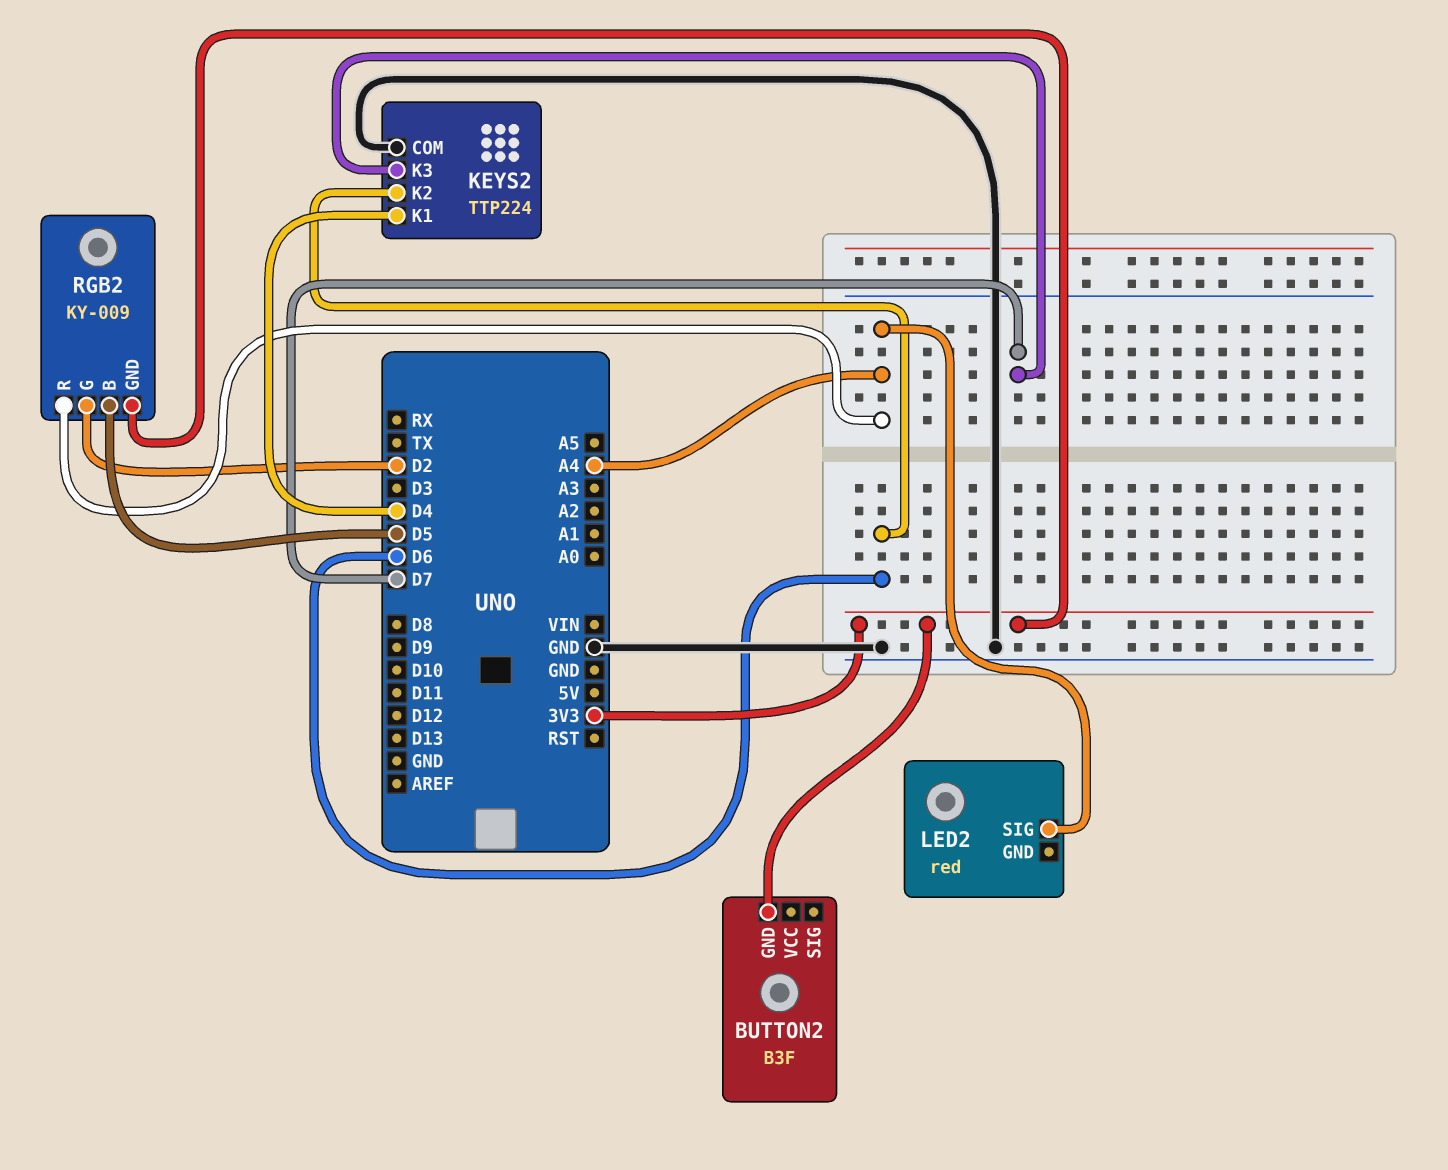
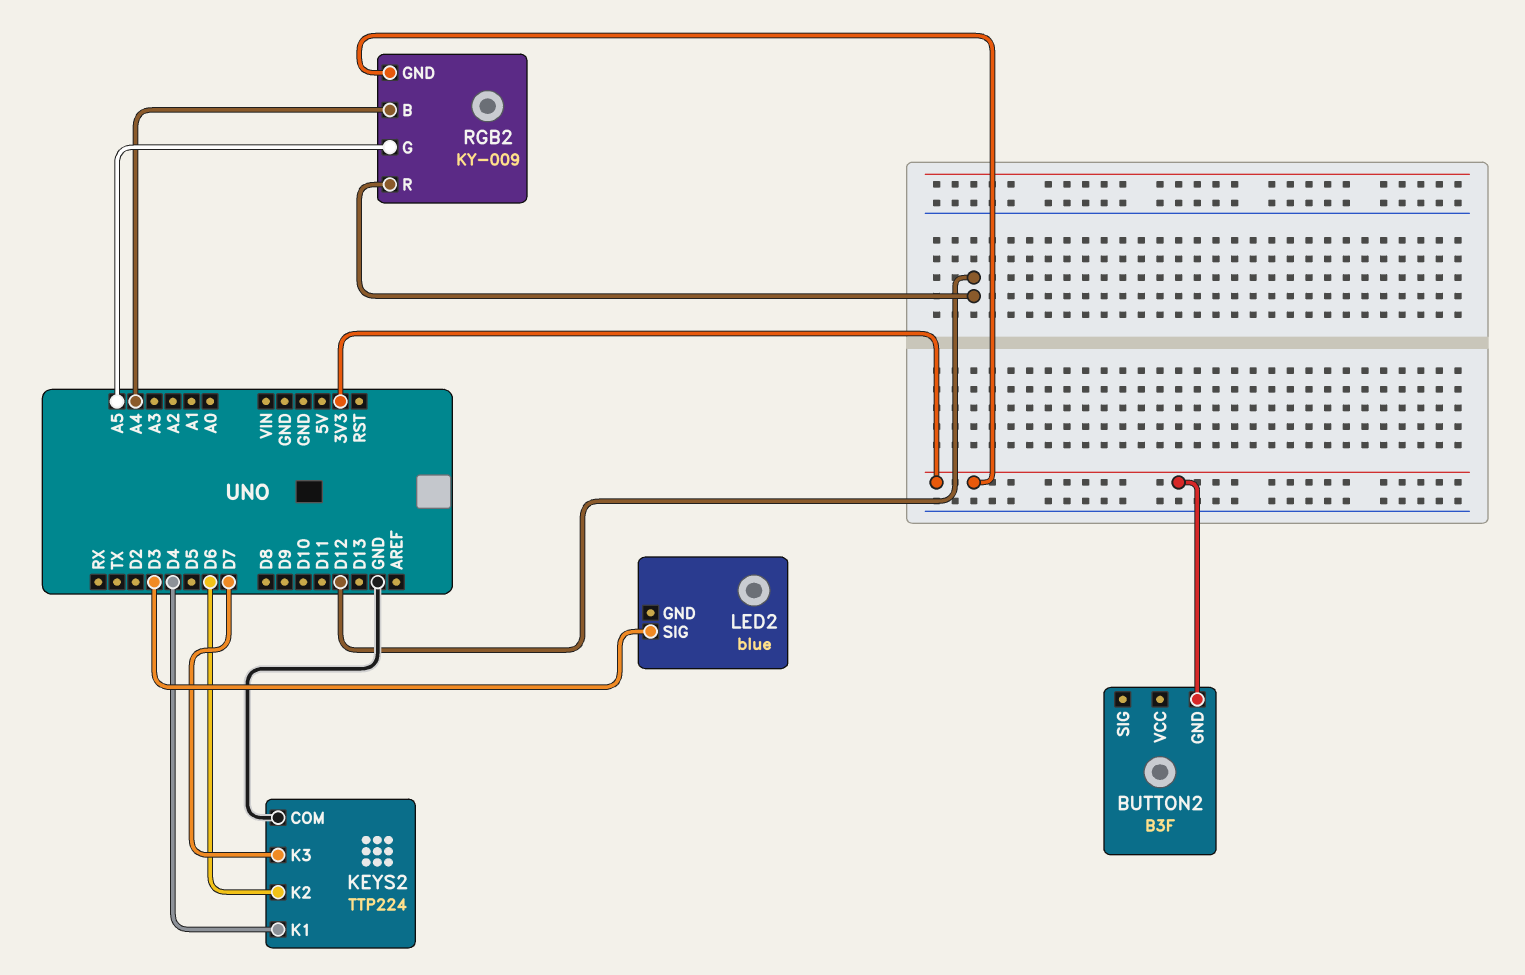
LED2: red -> blue
LED2 pin SIG: A4 -> D3
RGB2 pin B: D5 -> A4
RGB2 pin G: D2 -> A5
RGB2 pin R: A4 -> D12

